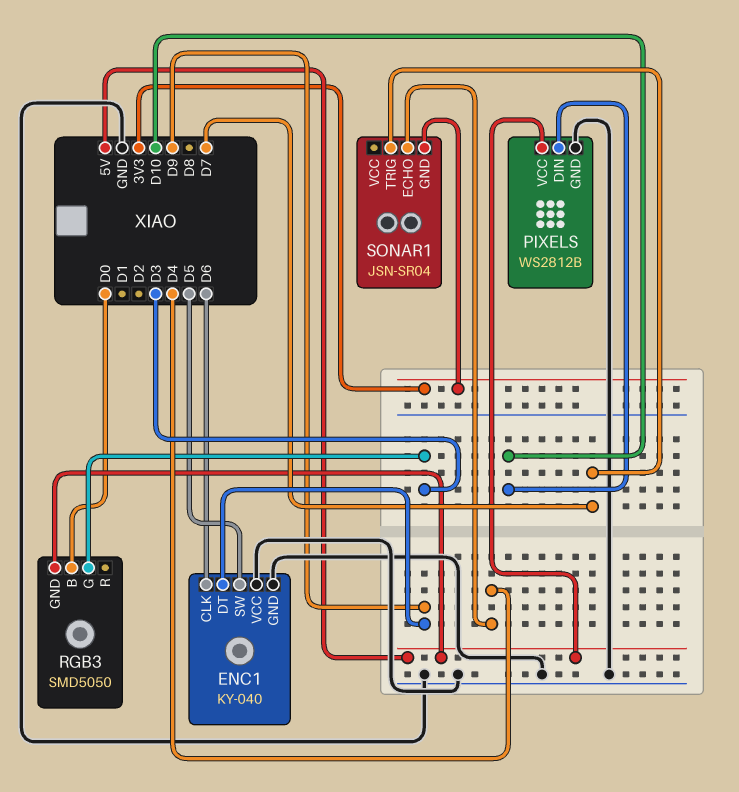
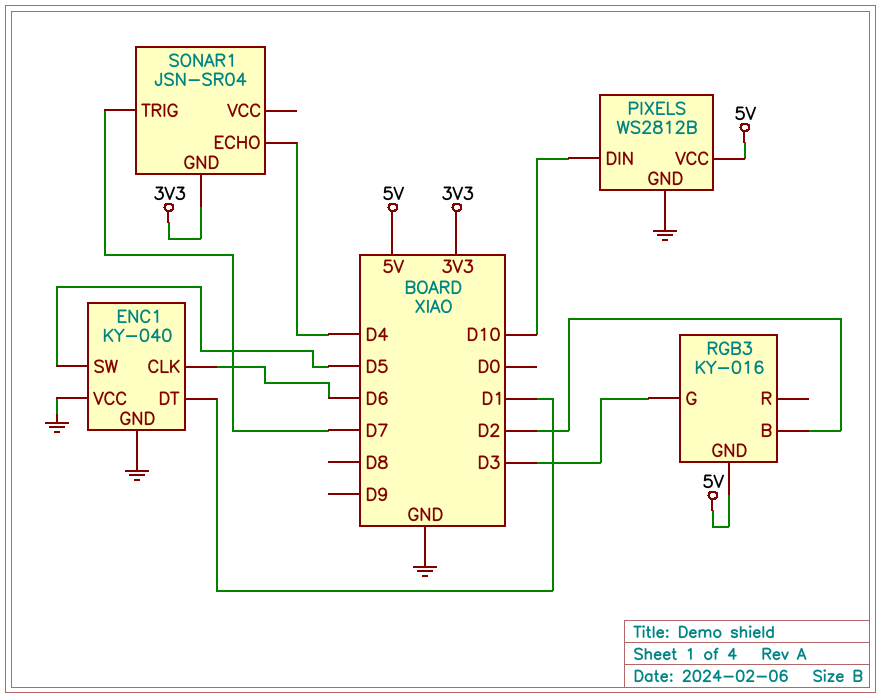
ENC1 pin DT: D9 -> D1
RGB3: SMD5050 -> KY-016
RGB3 pin B: D0 -> D2

